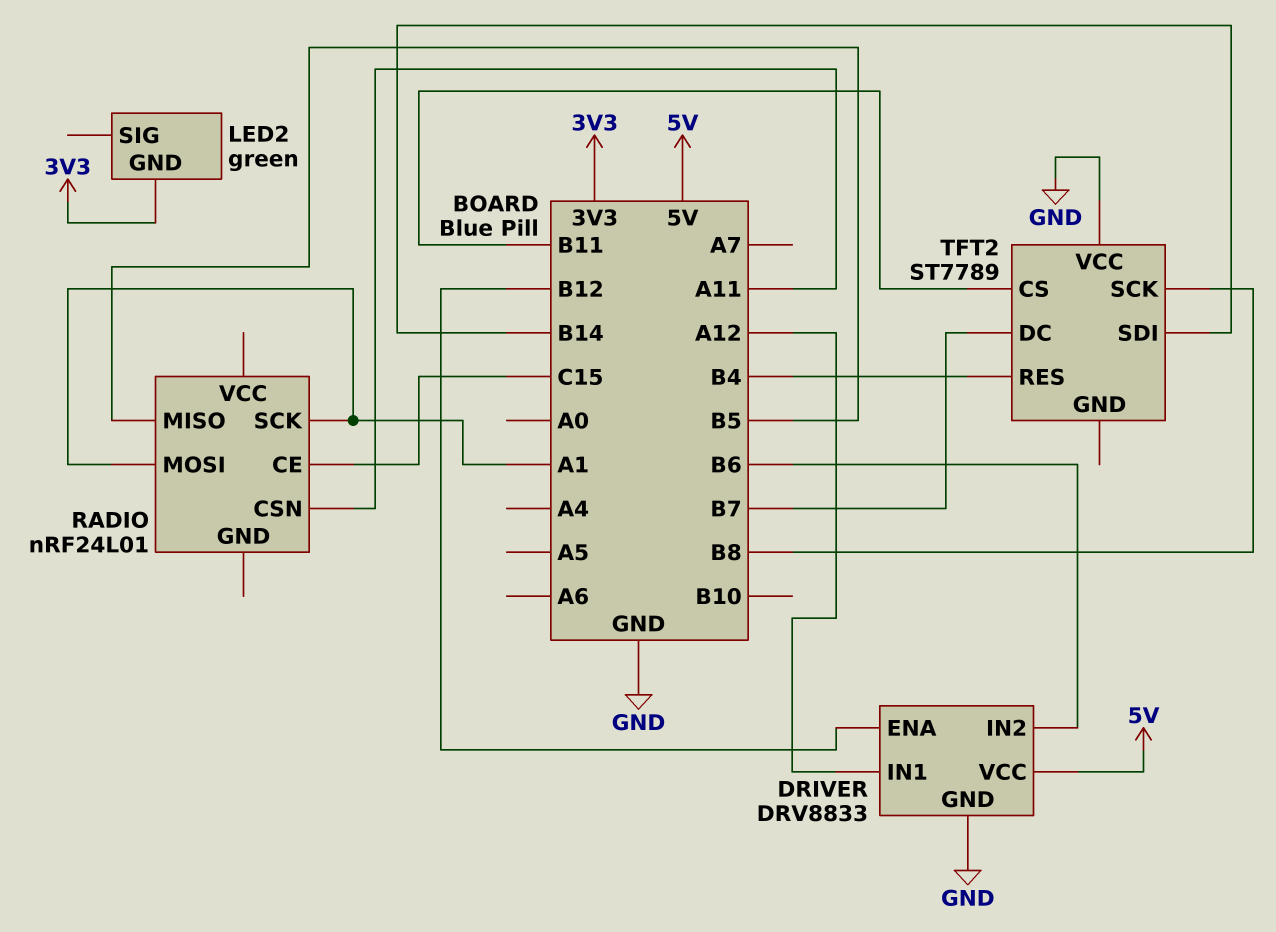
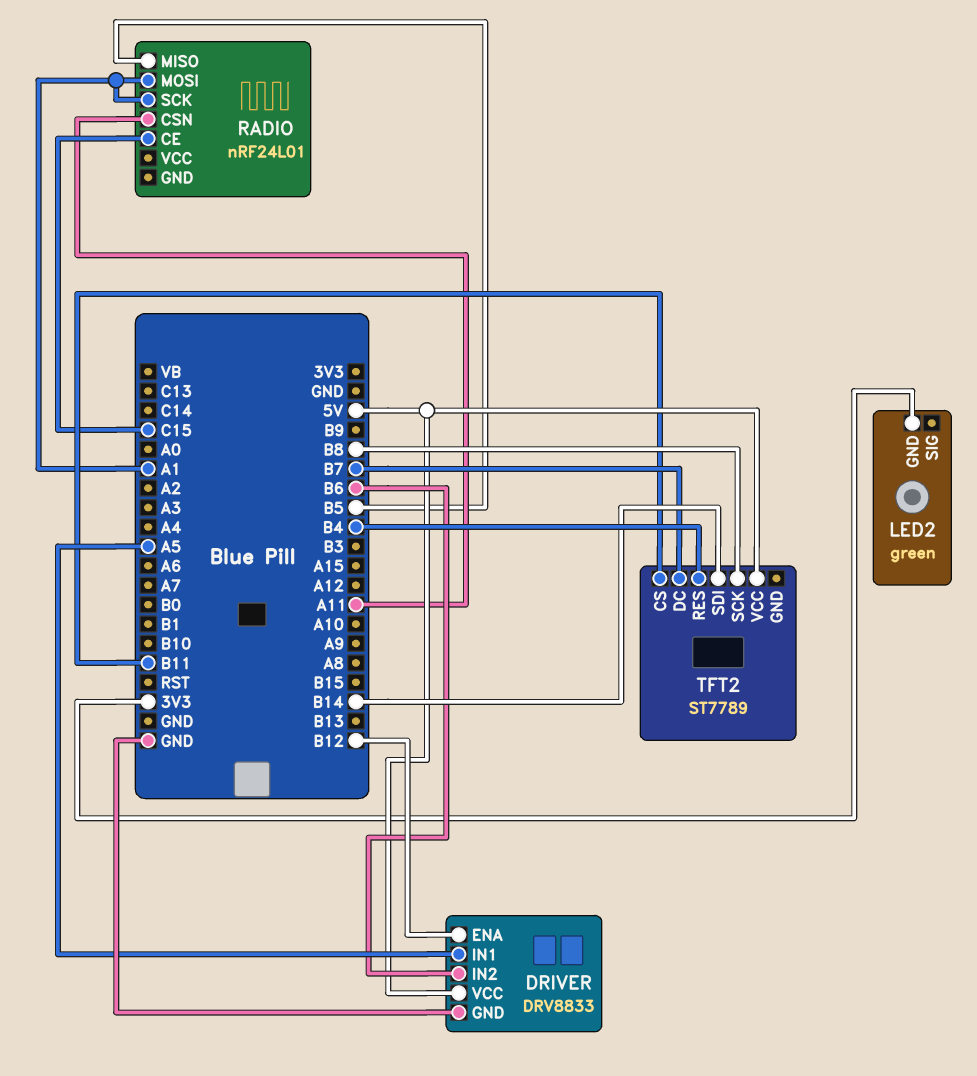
DRIVER pin IN1: A12 -> A5
TFT2 pin VCC: GND -> 5V

